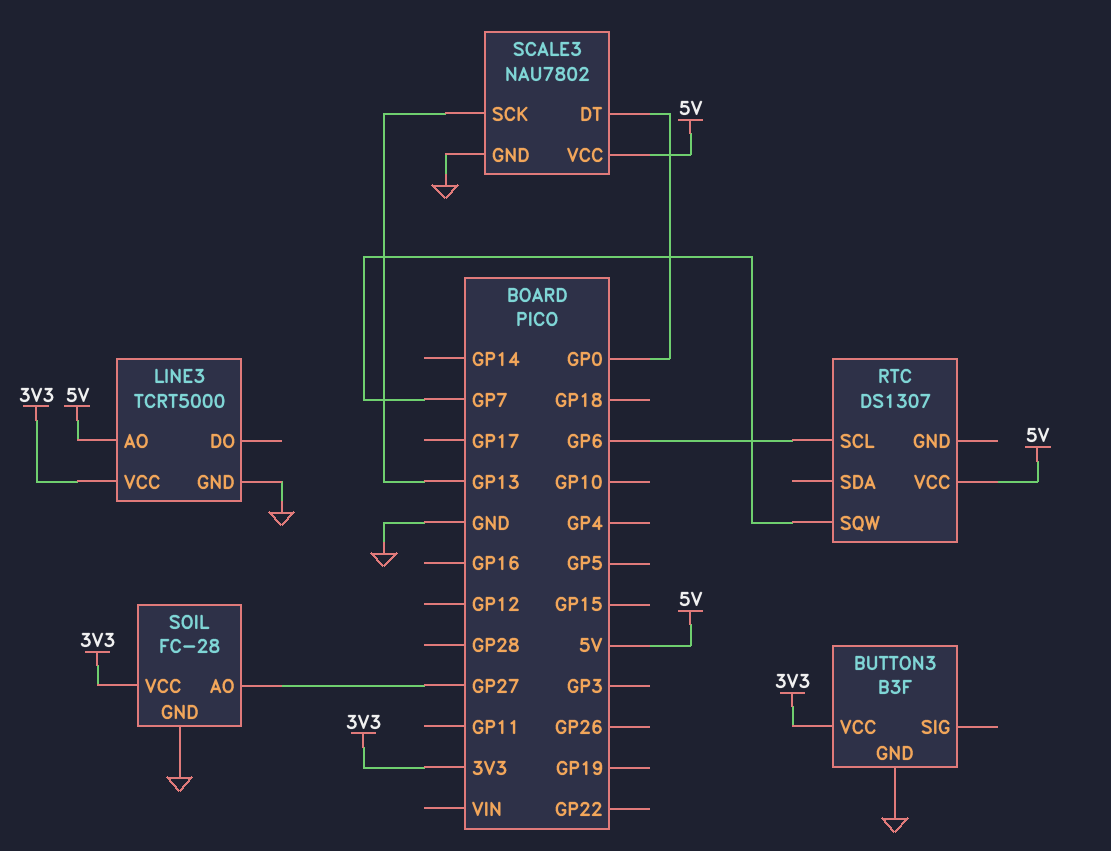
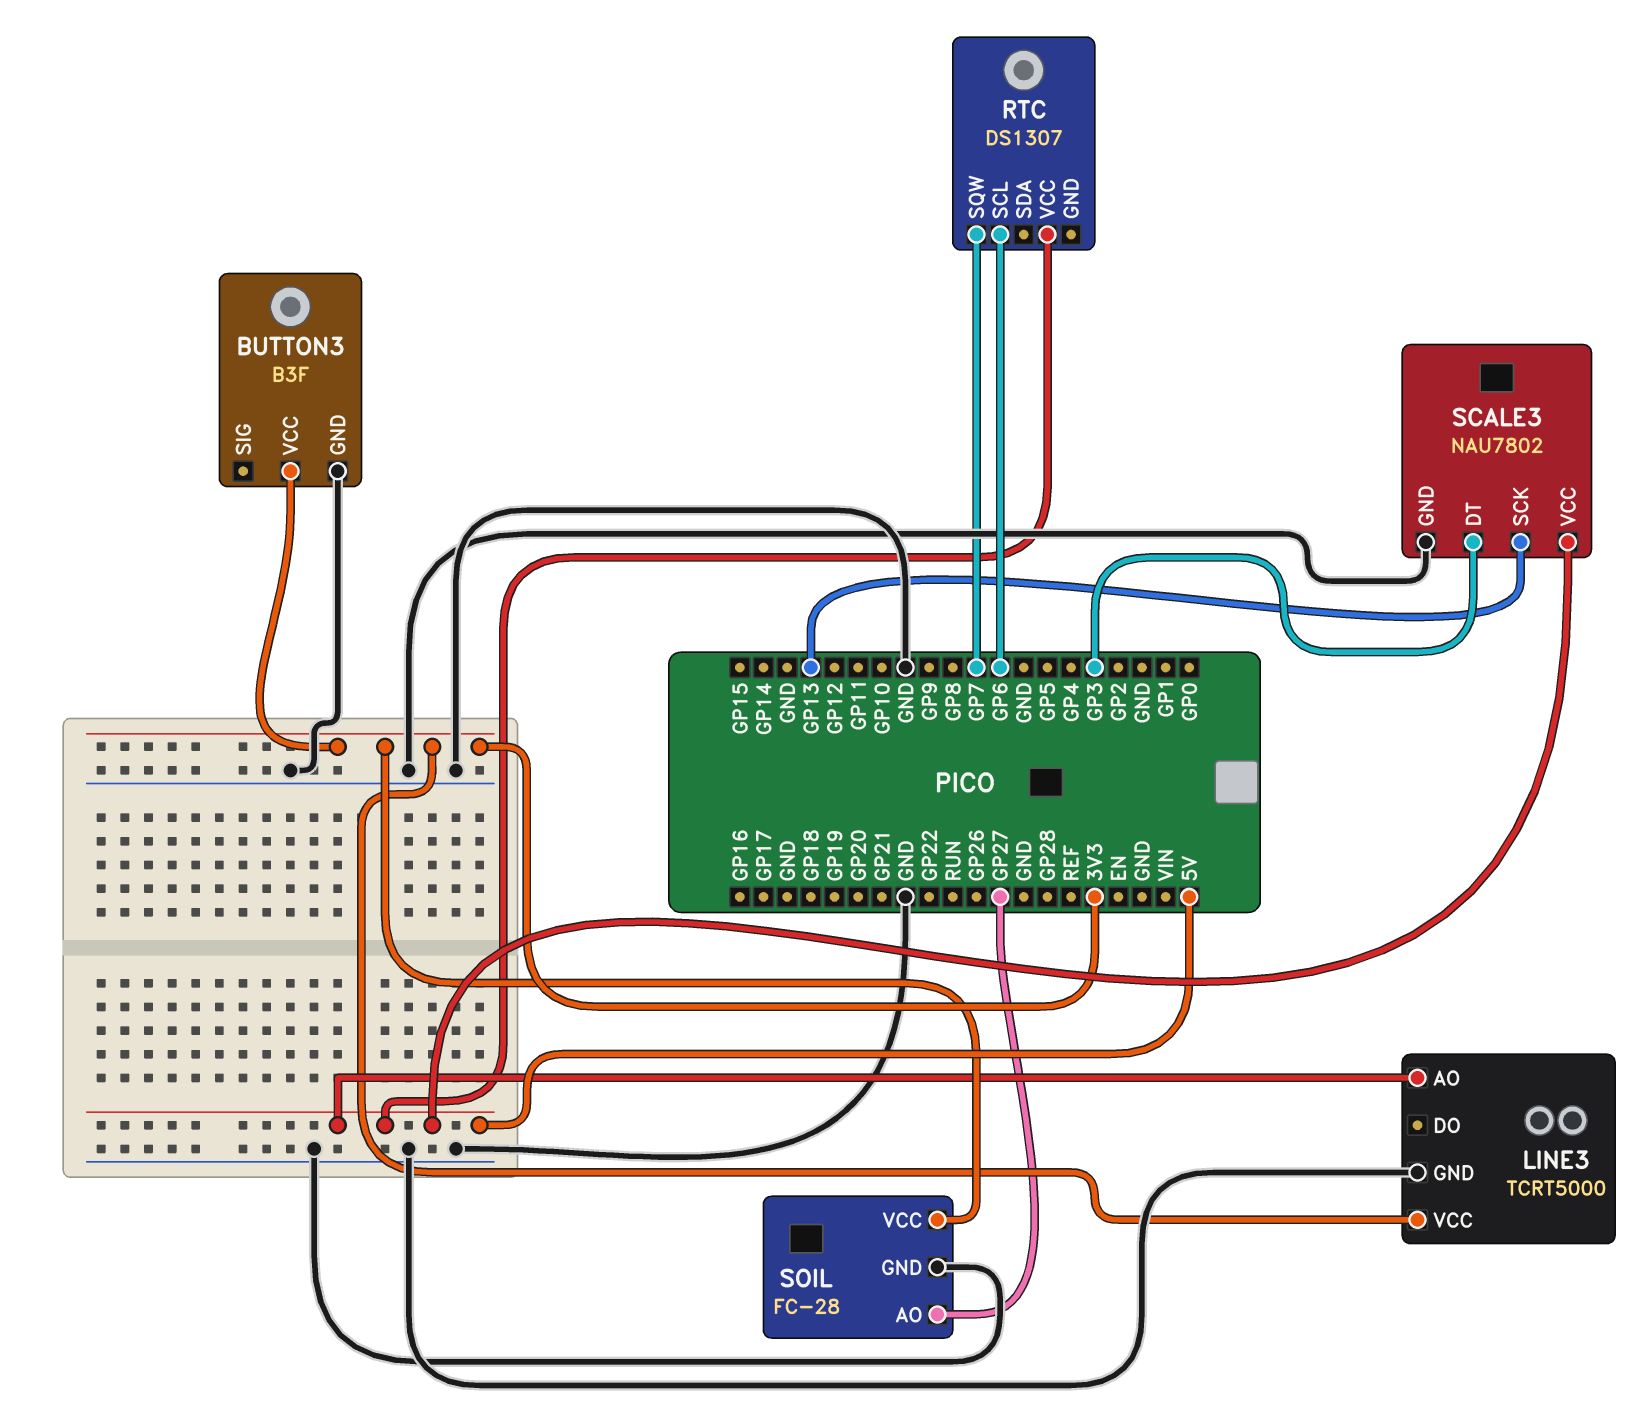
SCALE3 pin DT: GP0 -> GP3

